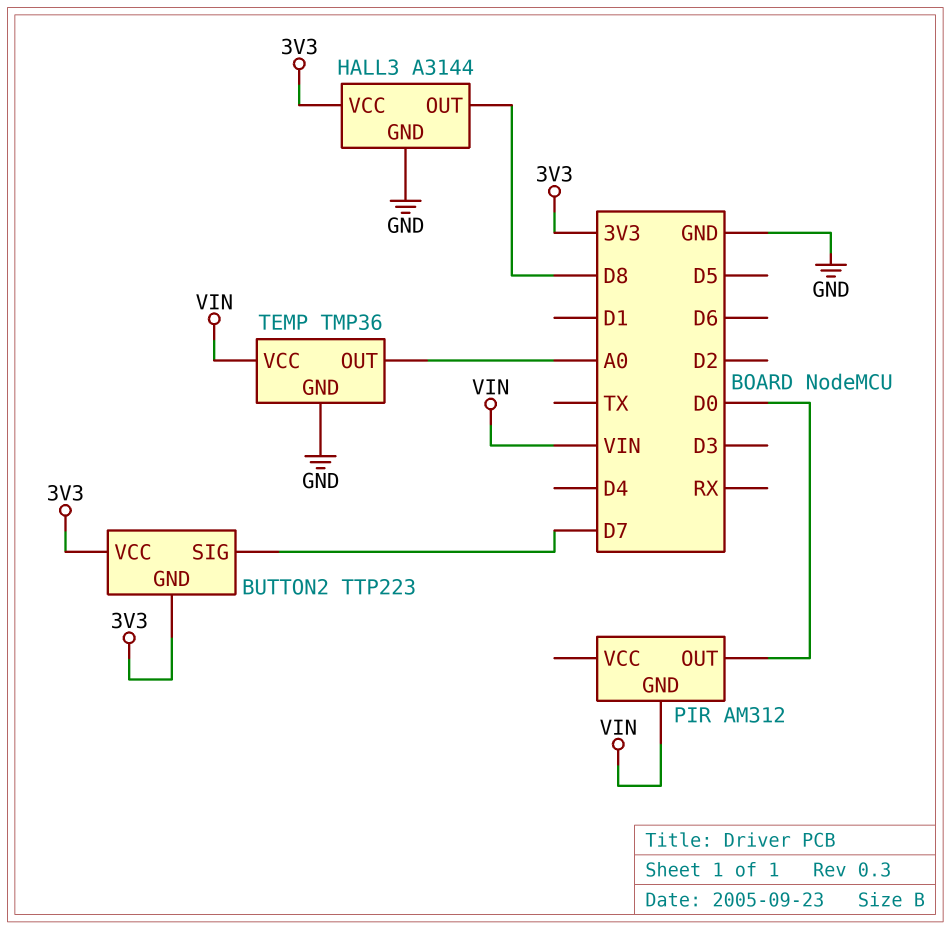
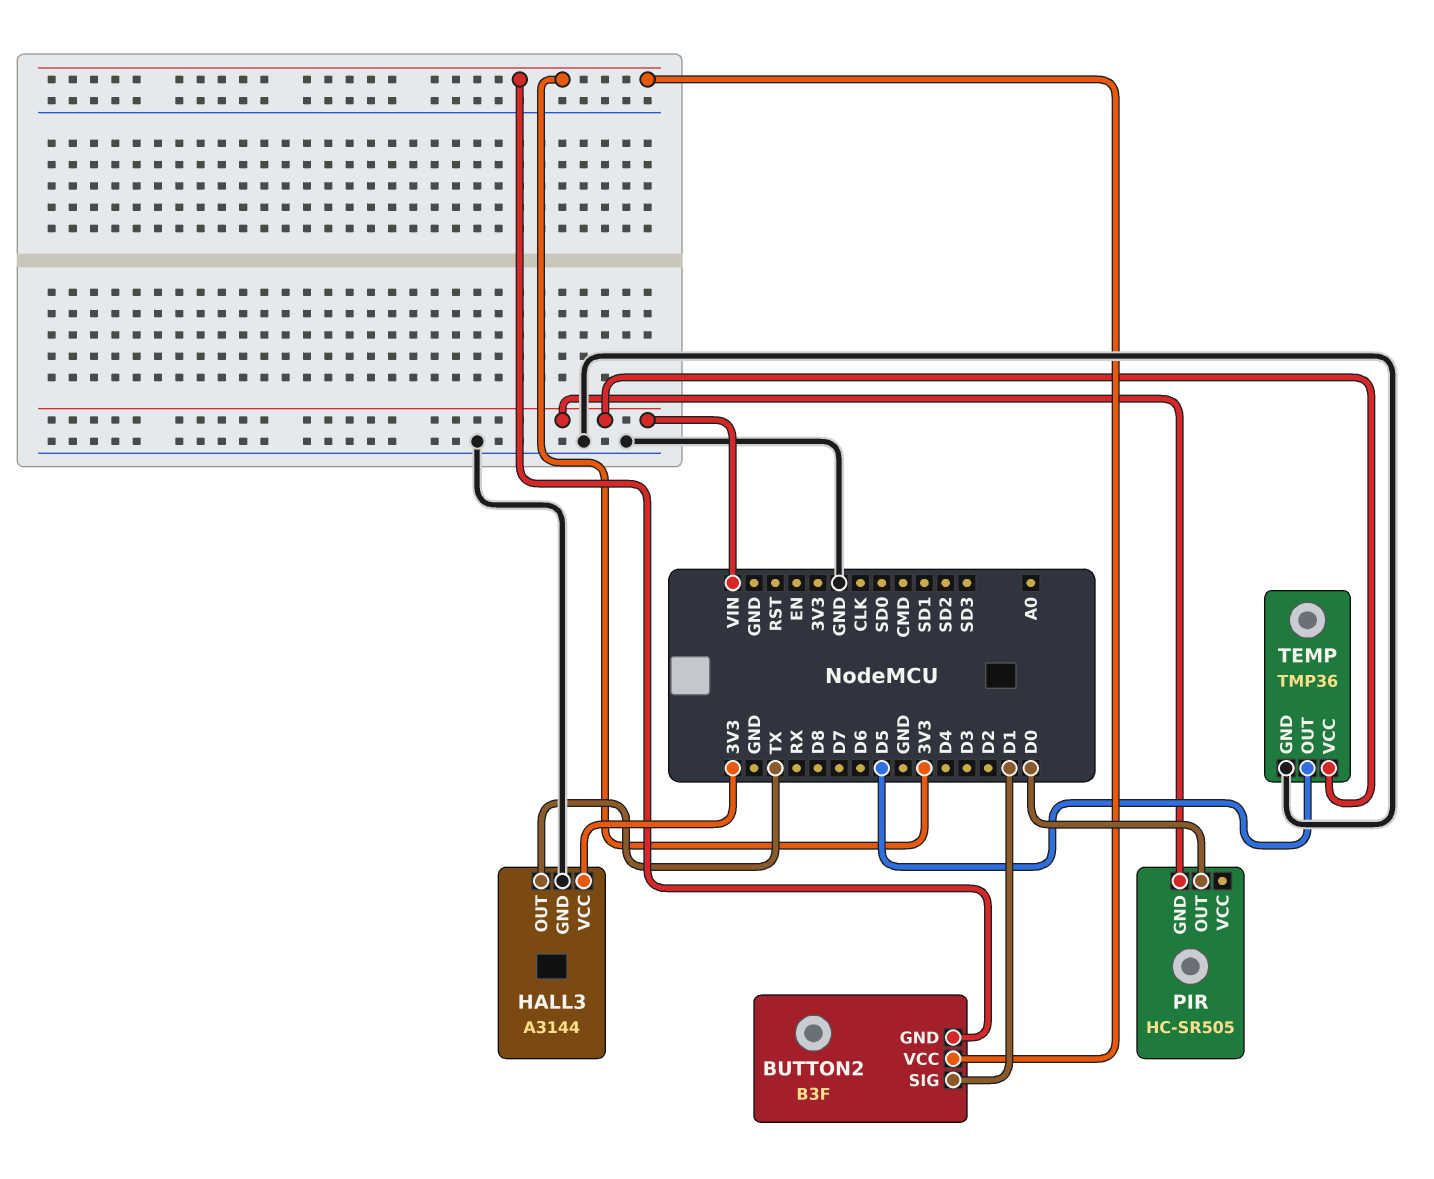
BUTTON2: TTP223 -> B3F
BUTTON2 pin SIG: D7 -> D1
HALL3 pin OUT: D8 -> TX
PIR: AM312 -> HC-SR505
TEMP pin OUT: A0 -> D5

